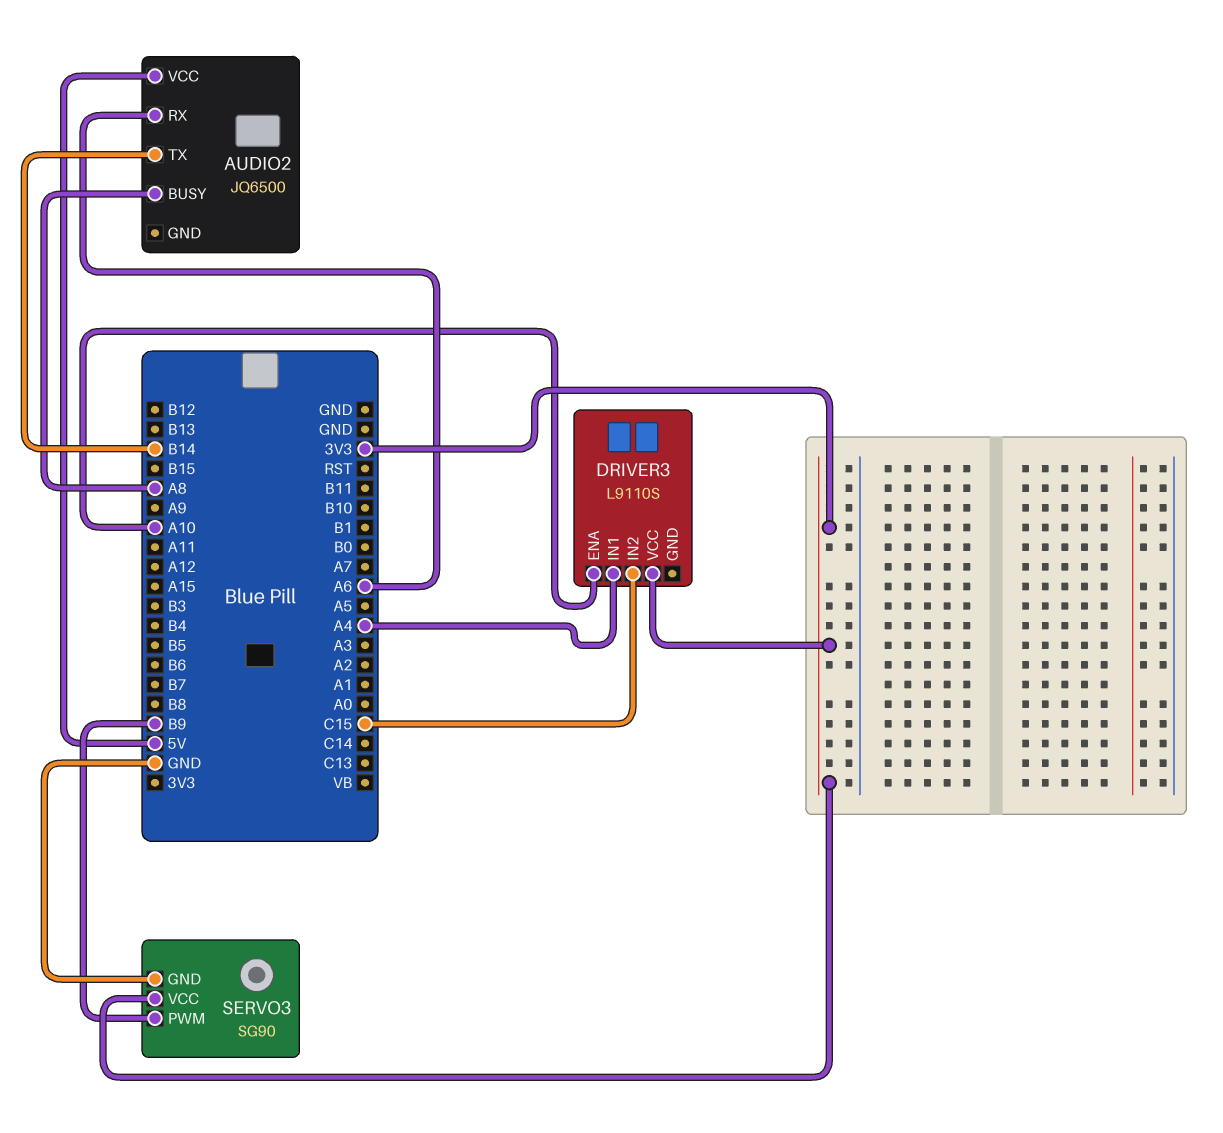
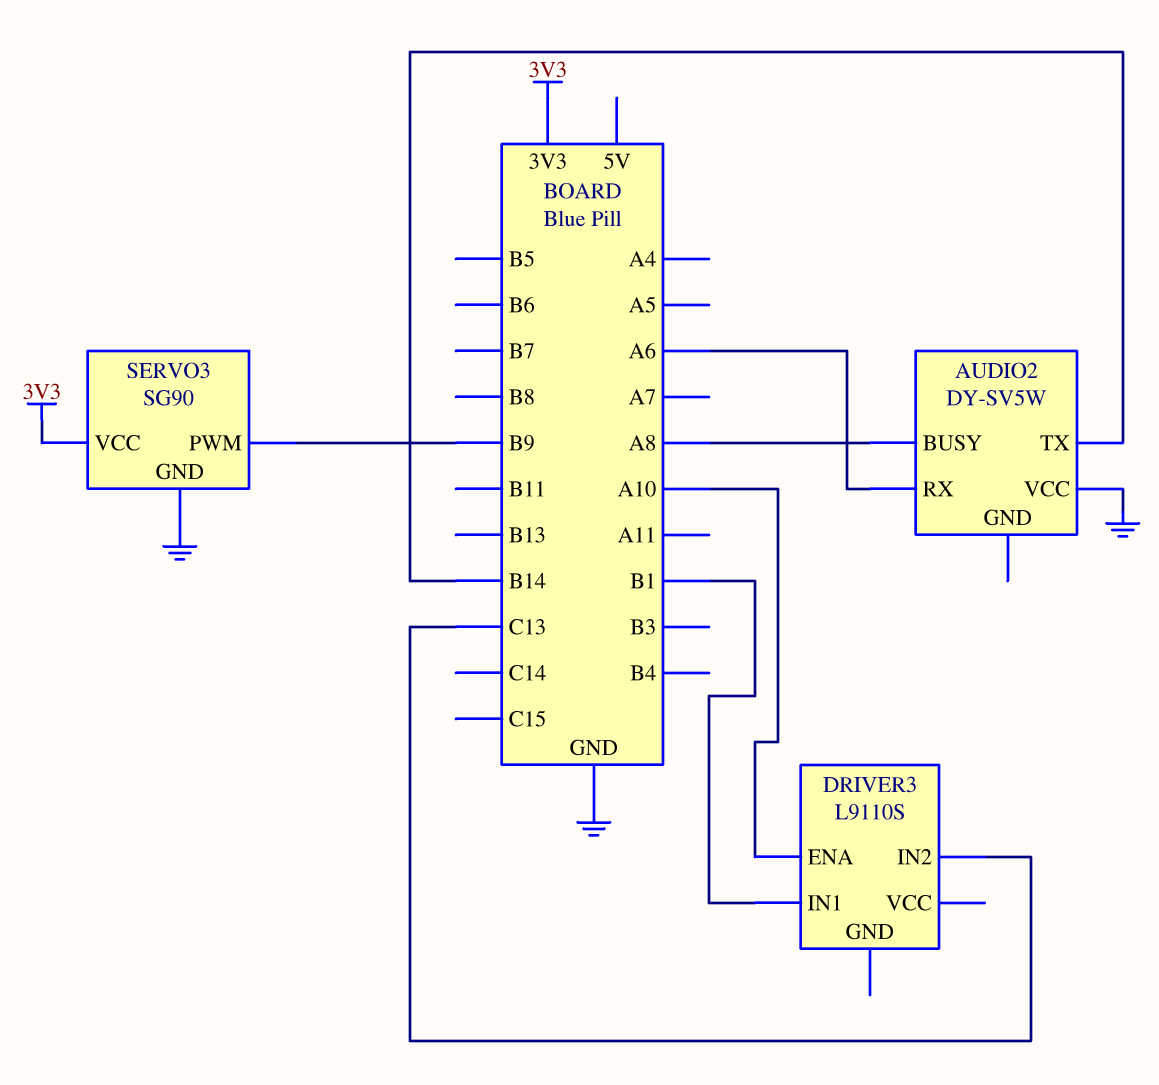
AUDIO2: JQ6500 -> DY-SV5W
AUDIO2 pin VCC: 5V -> GND
DRIVER3 pin IN1: A4 -> B1
DRIVER3 pin IN2: C15 -> C13
DRIVER3 pin VCC: 3V3 -> none

